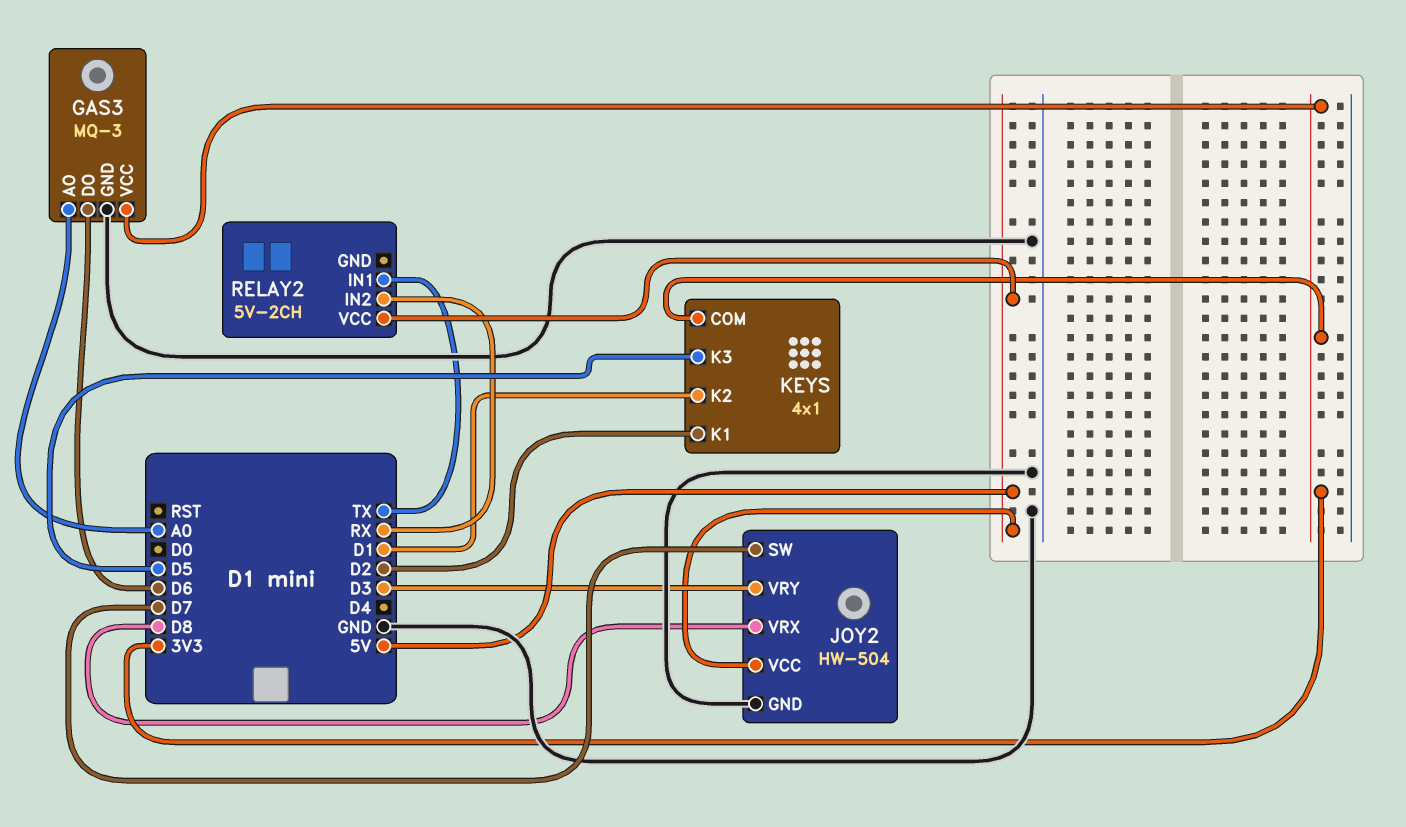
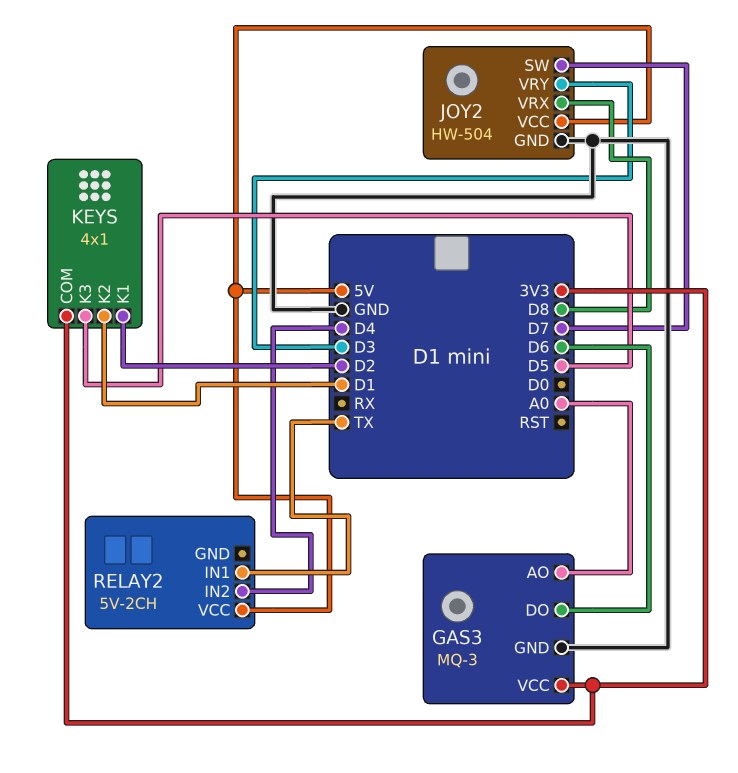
RELAY2 pin IN2: RX -> D4

